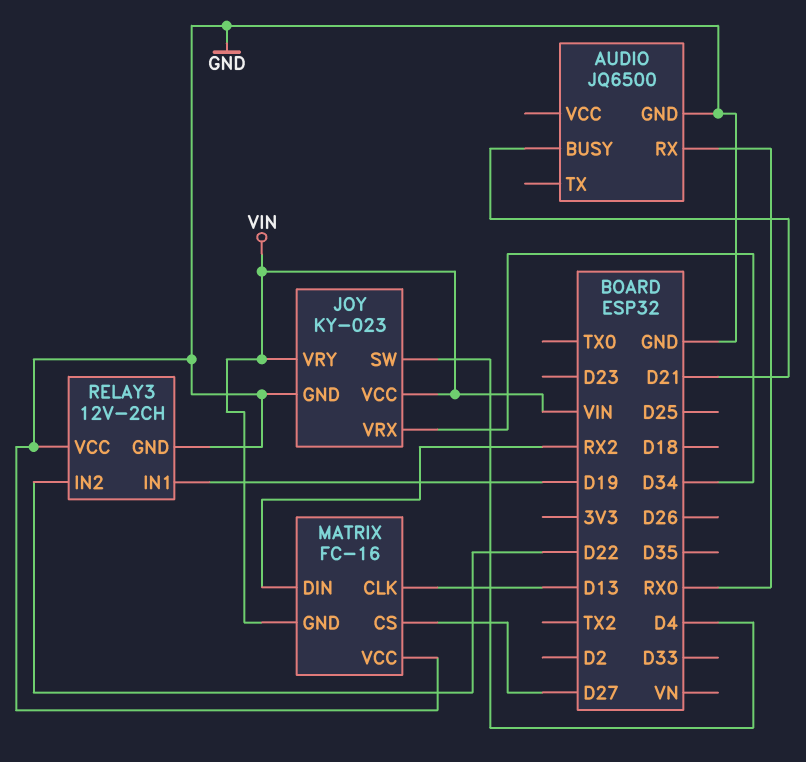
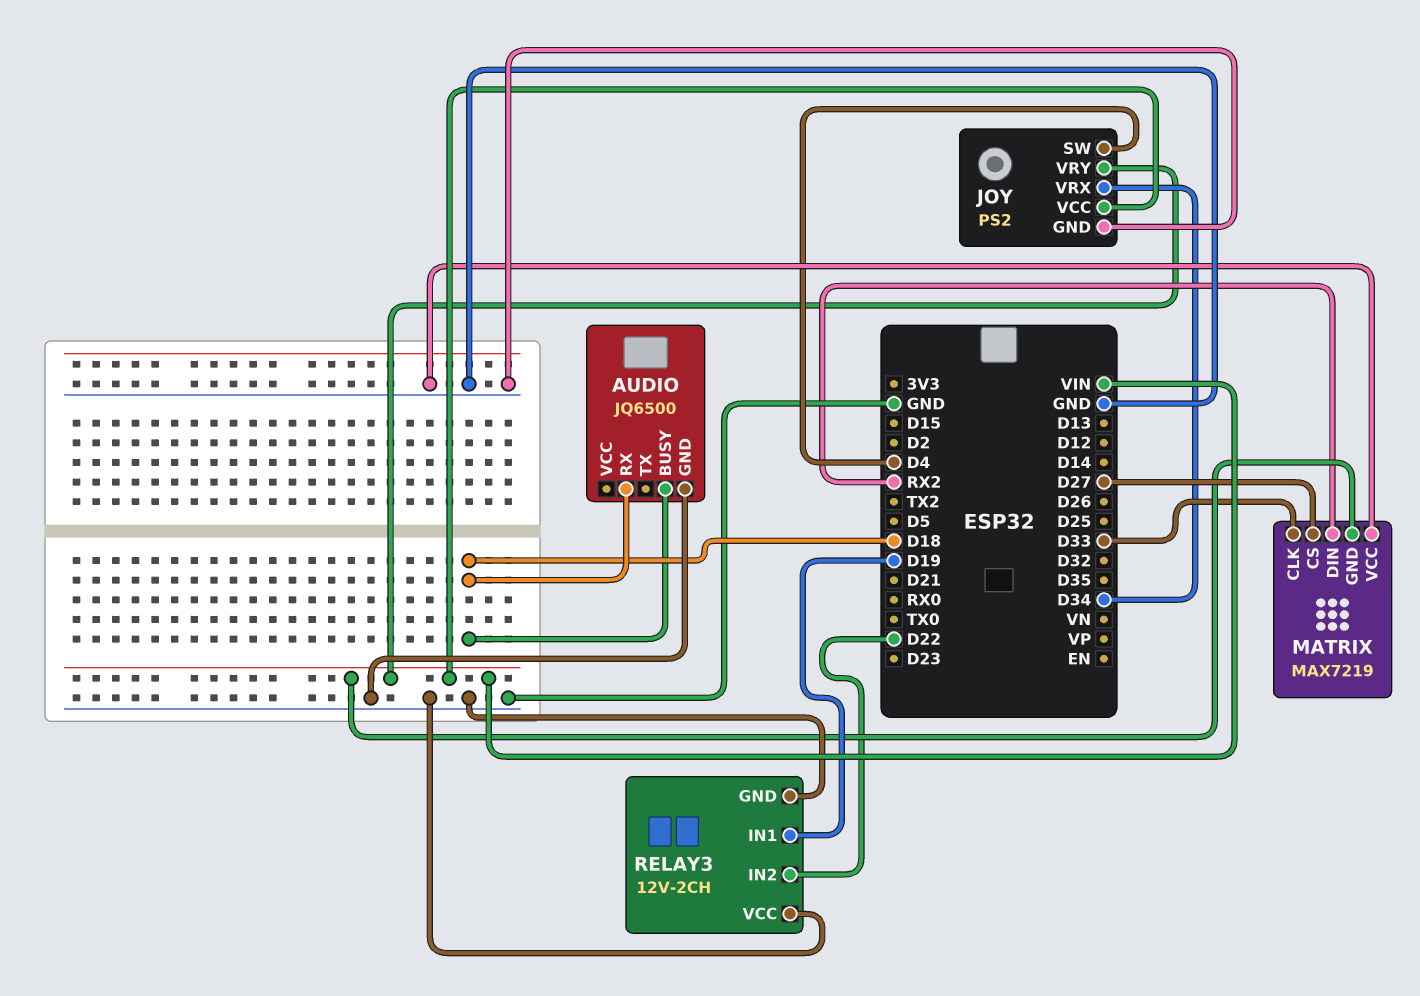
AUDIO pin BUSY: D21 -> D18
AUDIO pin RX: RX0 -> D18
JOY: KY-023 -> PS2
MATRIX: FC-16 -> MAX7219
MATRIX pin CLK: D13 -> D33

